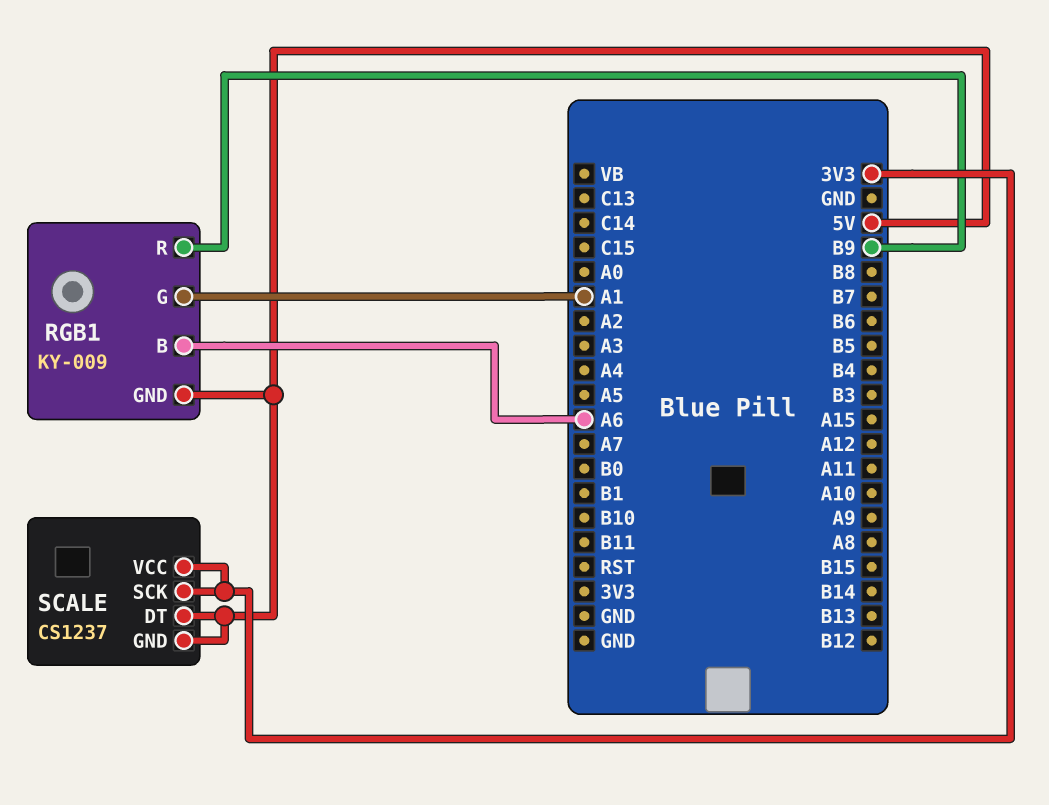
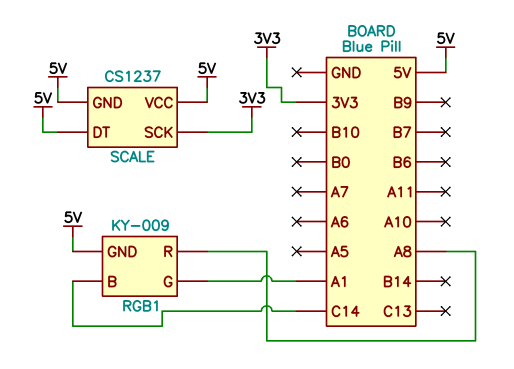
RGB1 pin B: A6 -> C14
RGB1 pin R: B9 -> A8
SCALE pin VCC: 3V3 -> 5V

